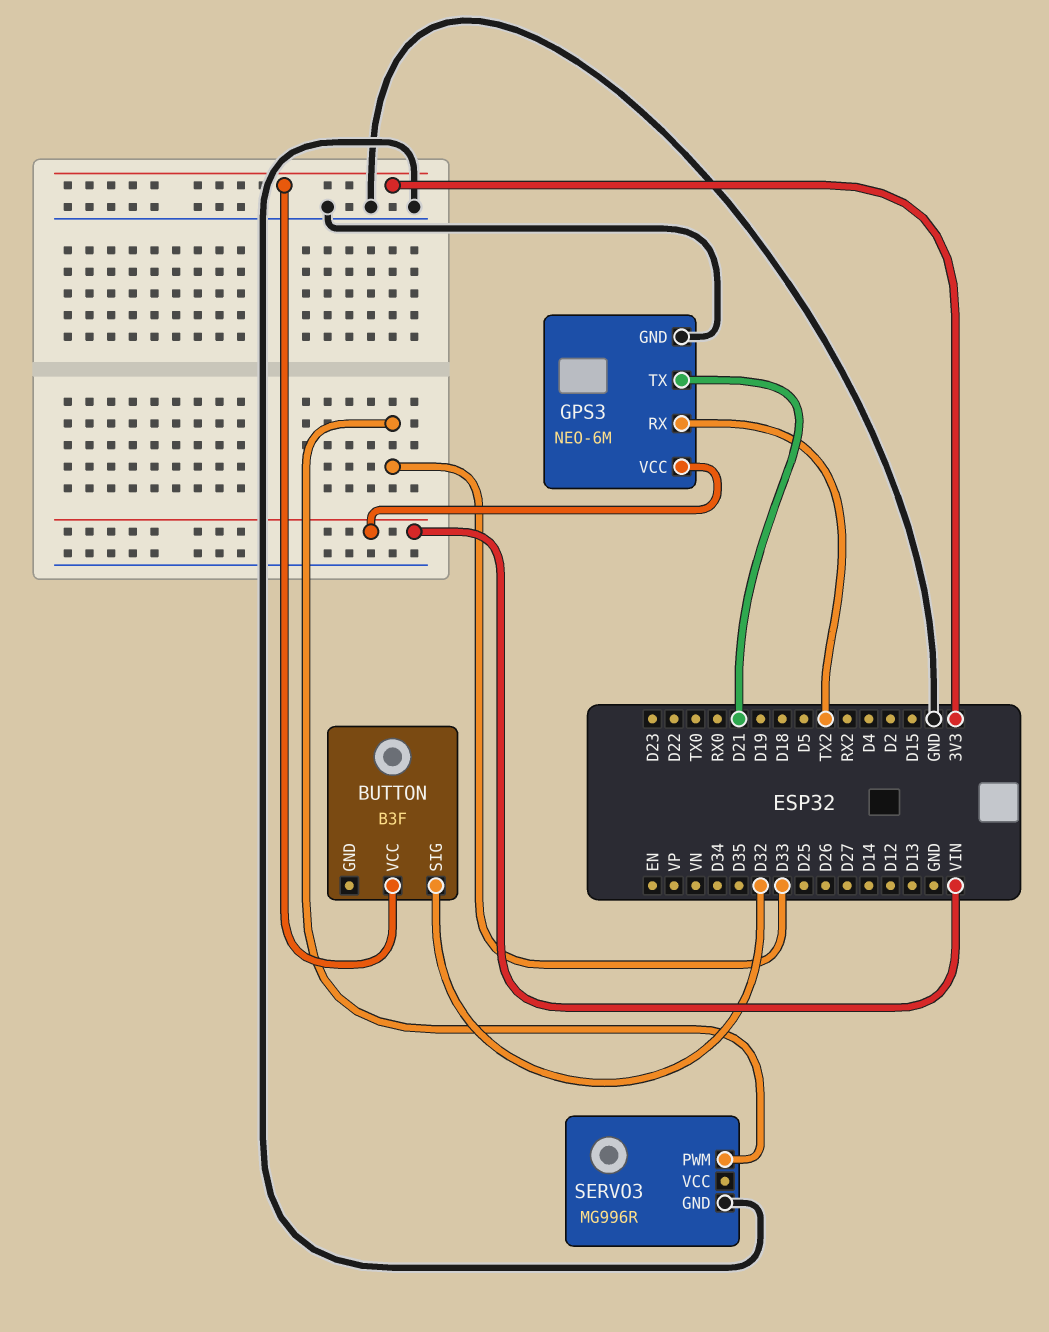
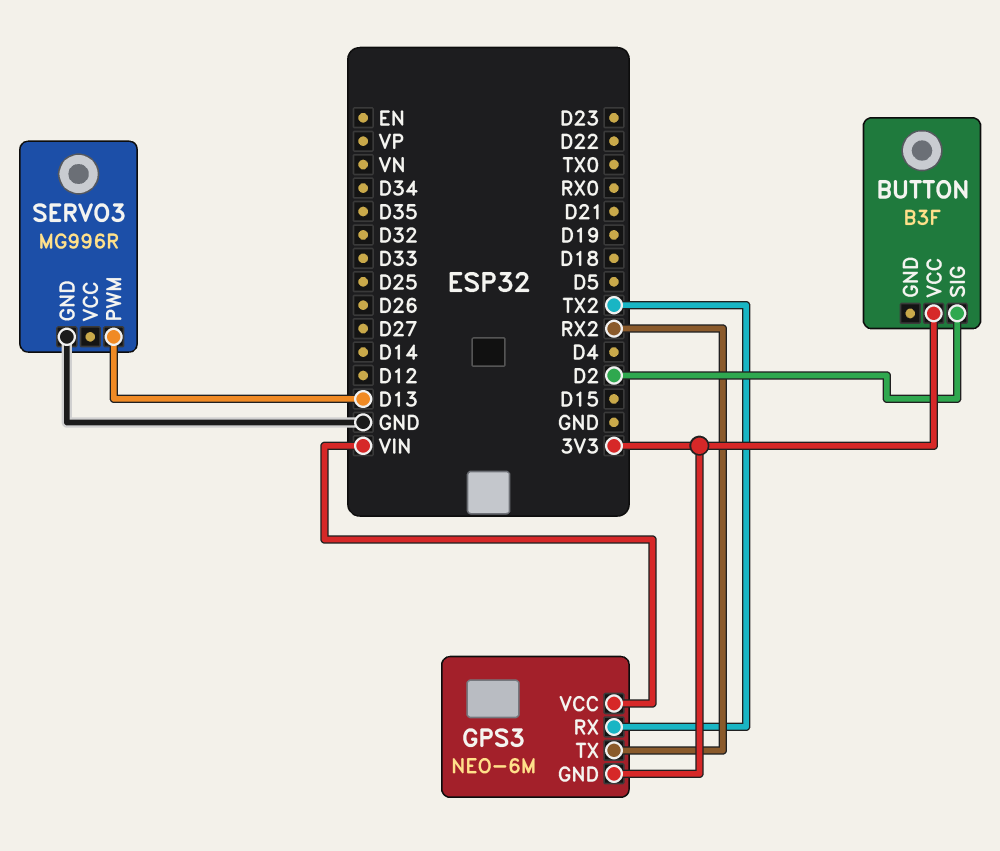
BUTTON pin SIG: D32 -> D2
GPS3 pin GND: GND -> 3V3
GPS3 pin TX: D21 -> RX2
SERVO3 pin PWM: D33 -> D13

